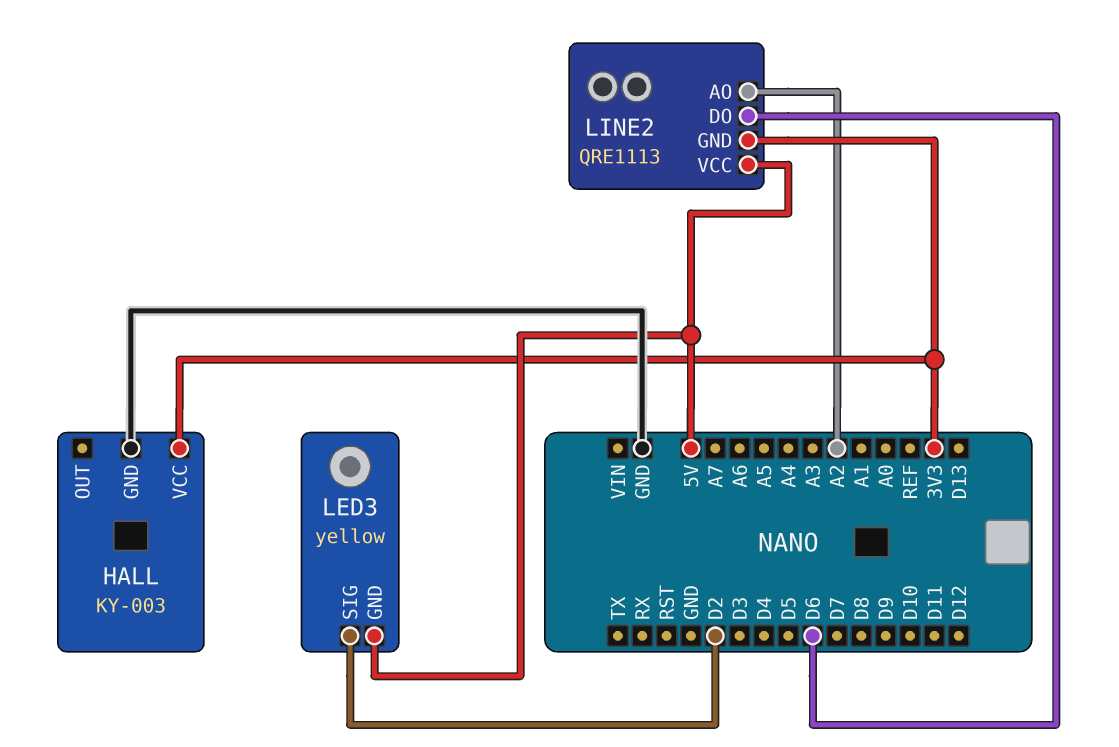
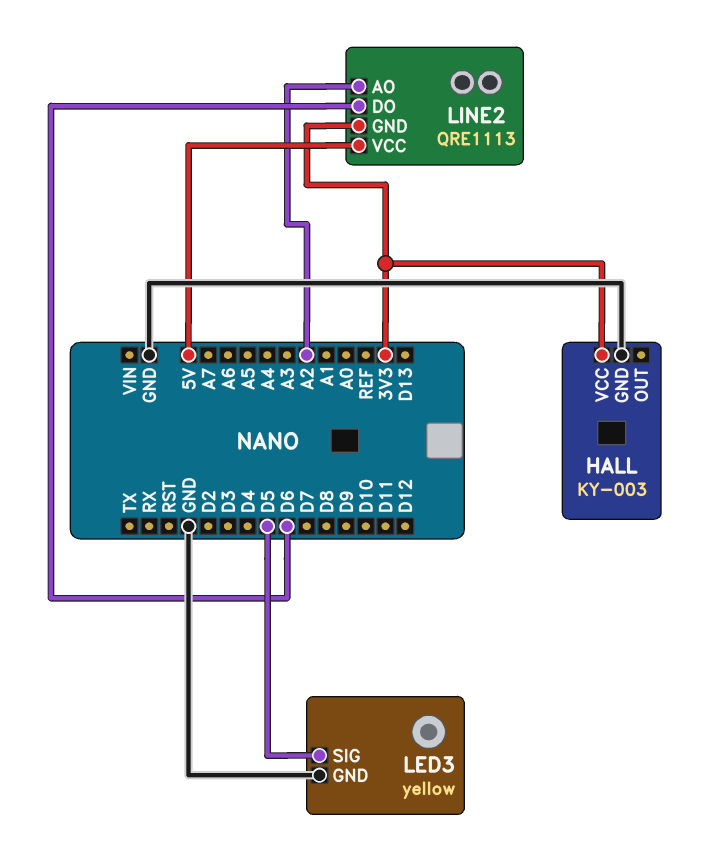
LED3 pin GND: 5V -> GND
LED3 pin SIG: D2 -> D5

